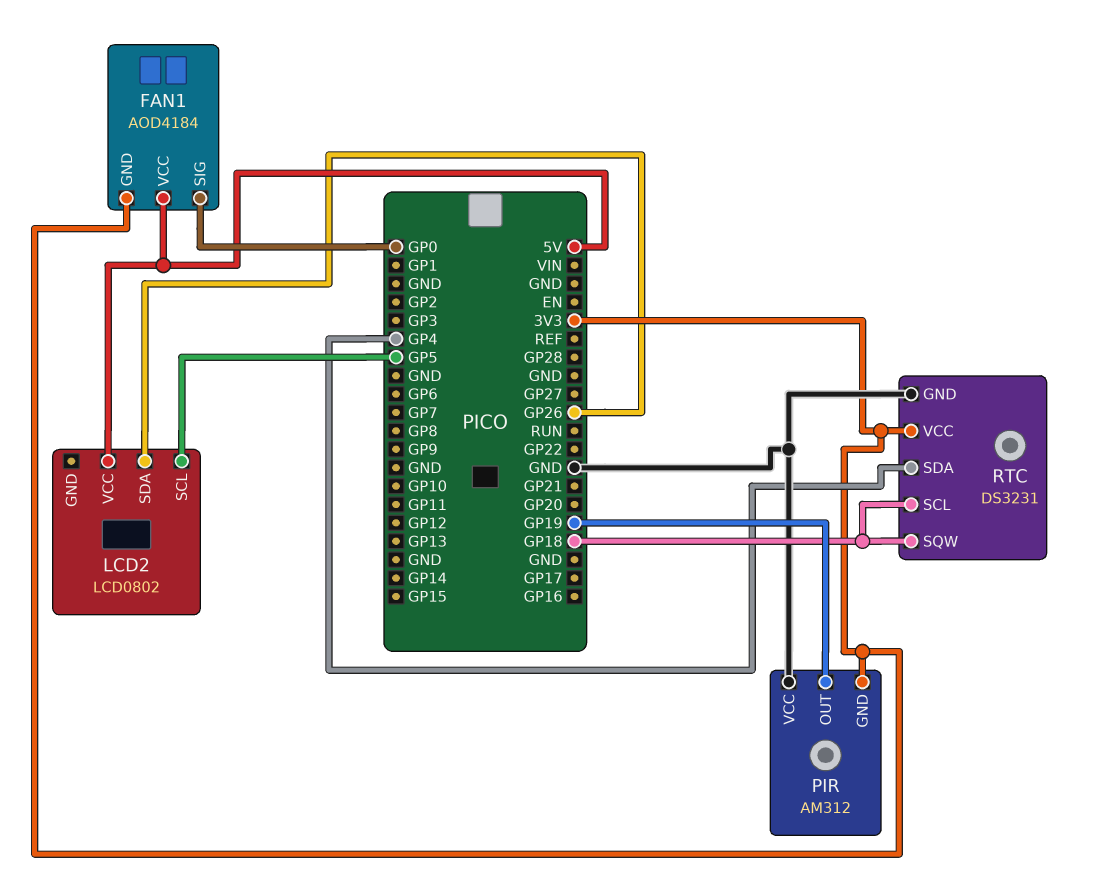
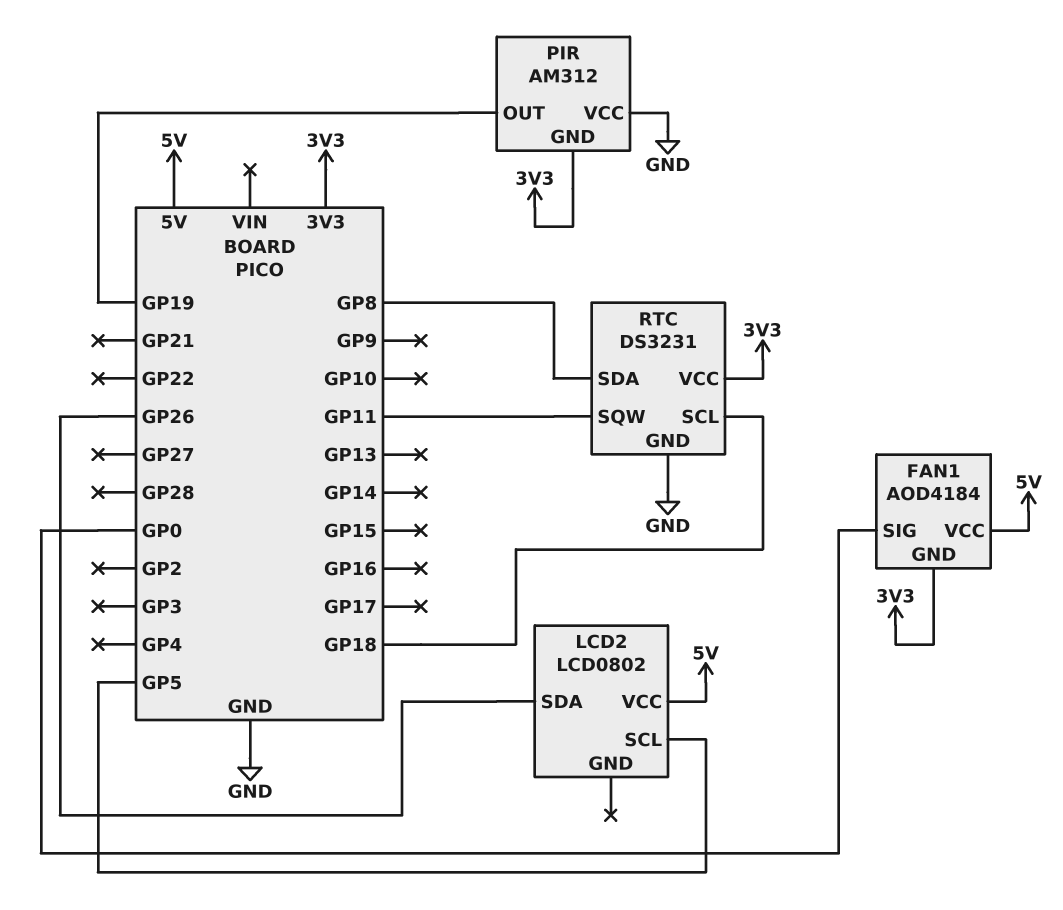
RTC pin SDA: GP4 -> GP8
RTC pin SQW: GP18 -> GP11

